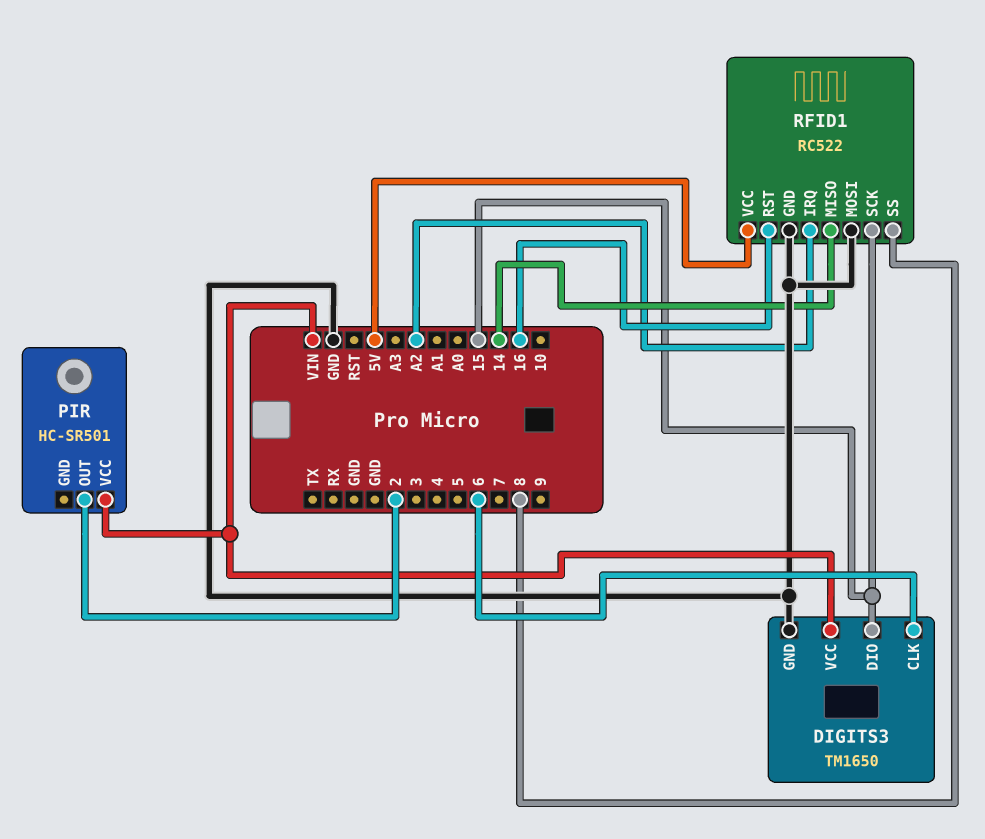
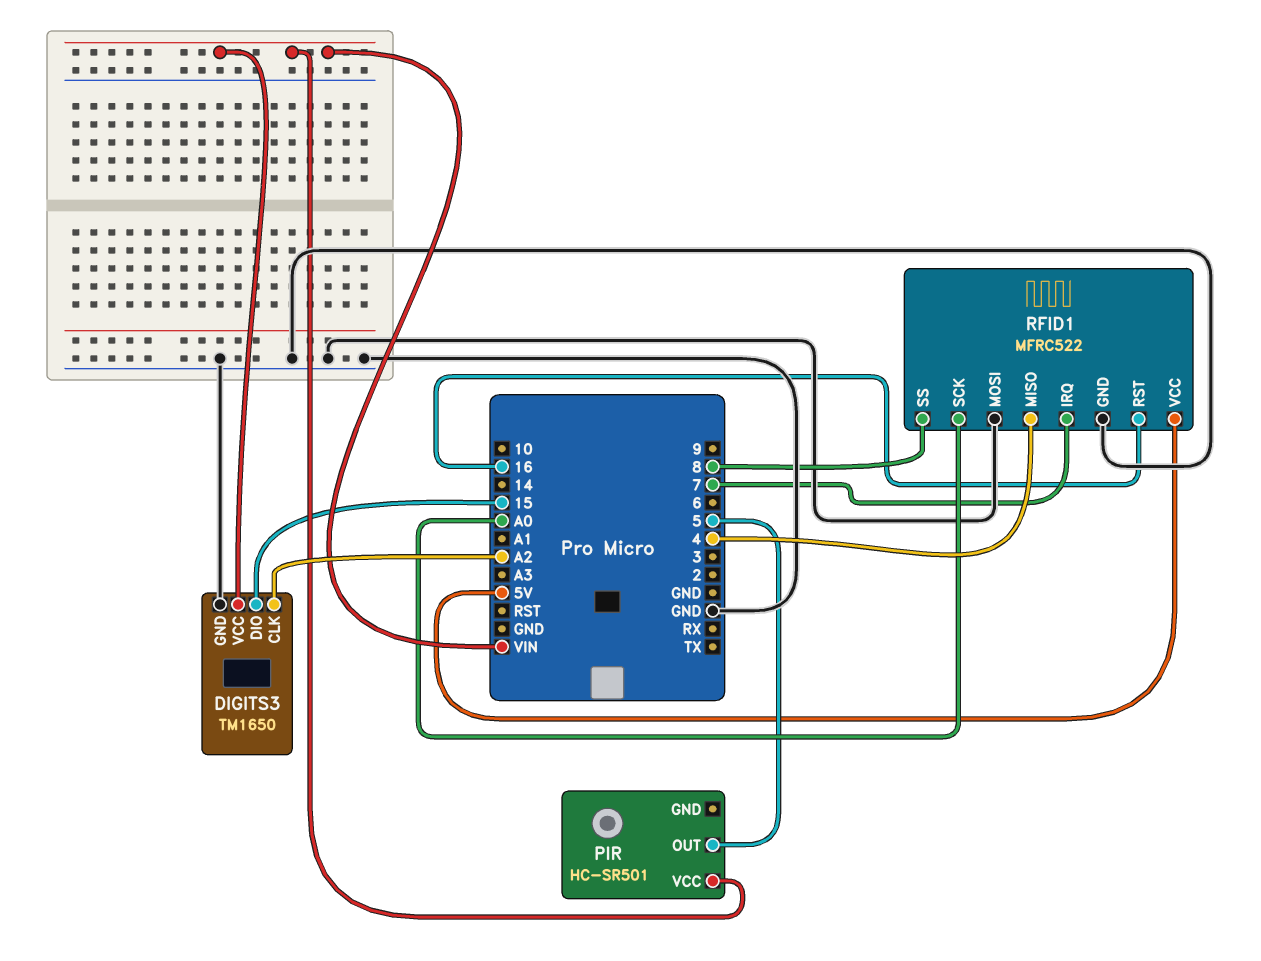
DIGITS3 pin CLK: 6 -> A2
PIR pin OUT: 2 -> 5
RFID1: RC522 -> MFRC522
RFID1 pin IRQ: A2 -> 7
RFID1 pin MISO: 14 -> 4
RFID1 pin SCK: 15 -> A0

